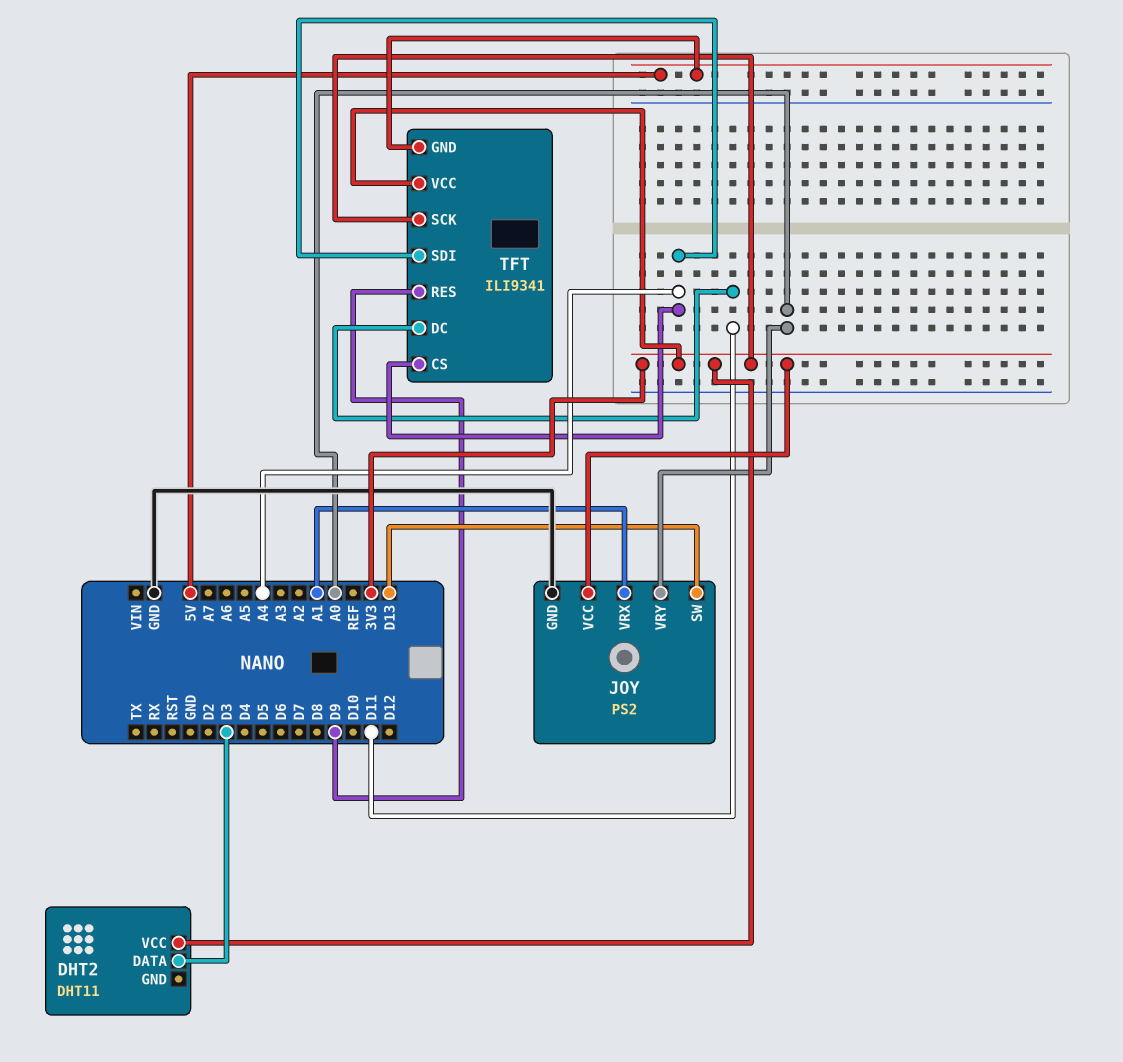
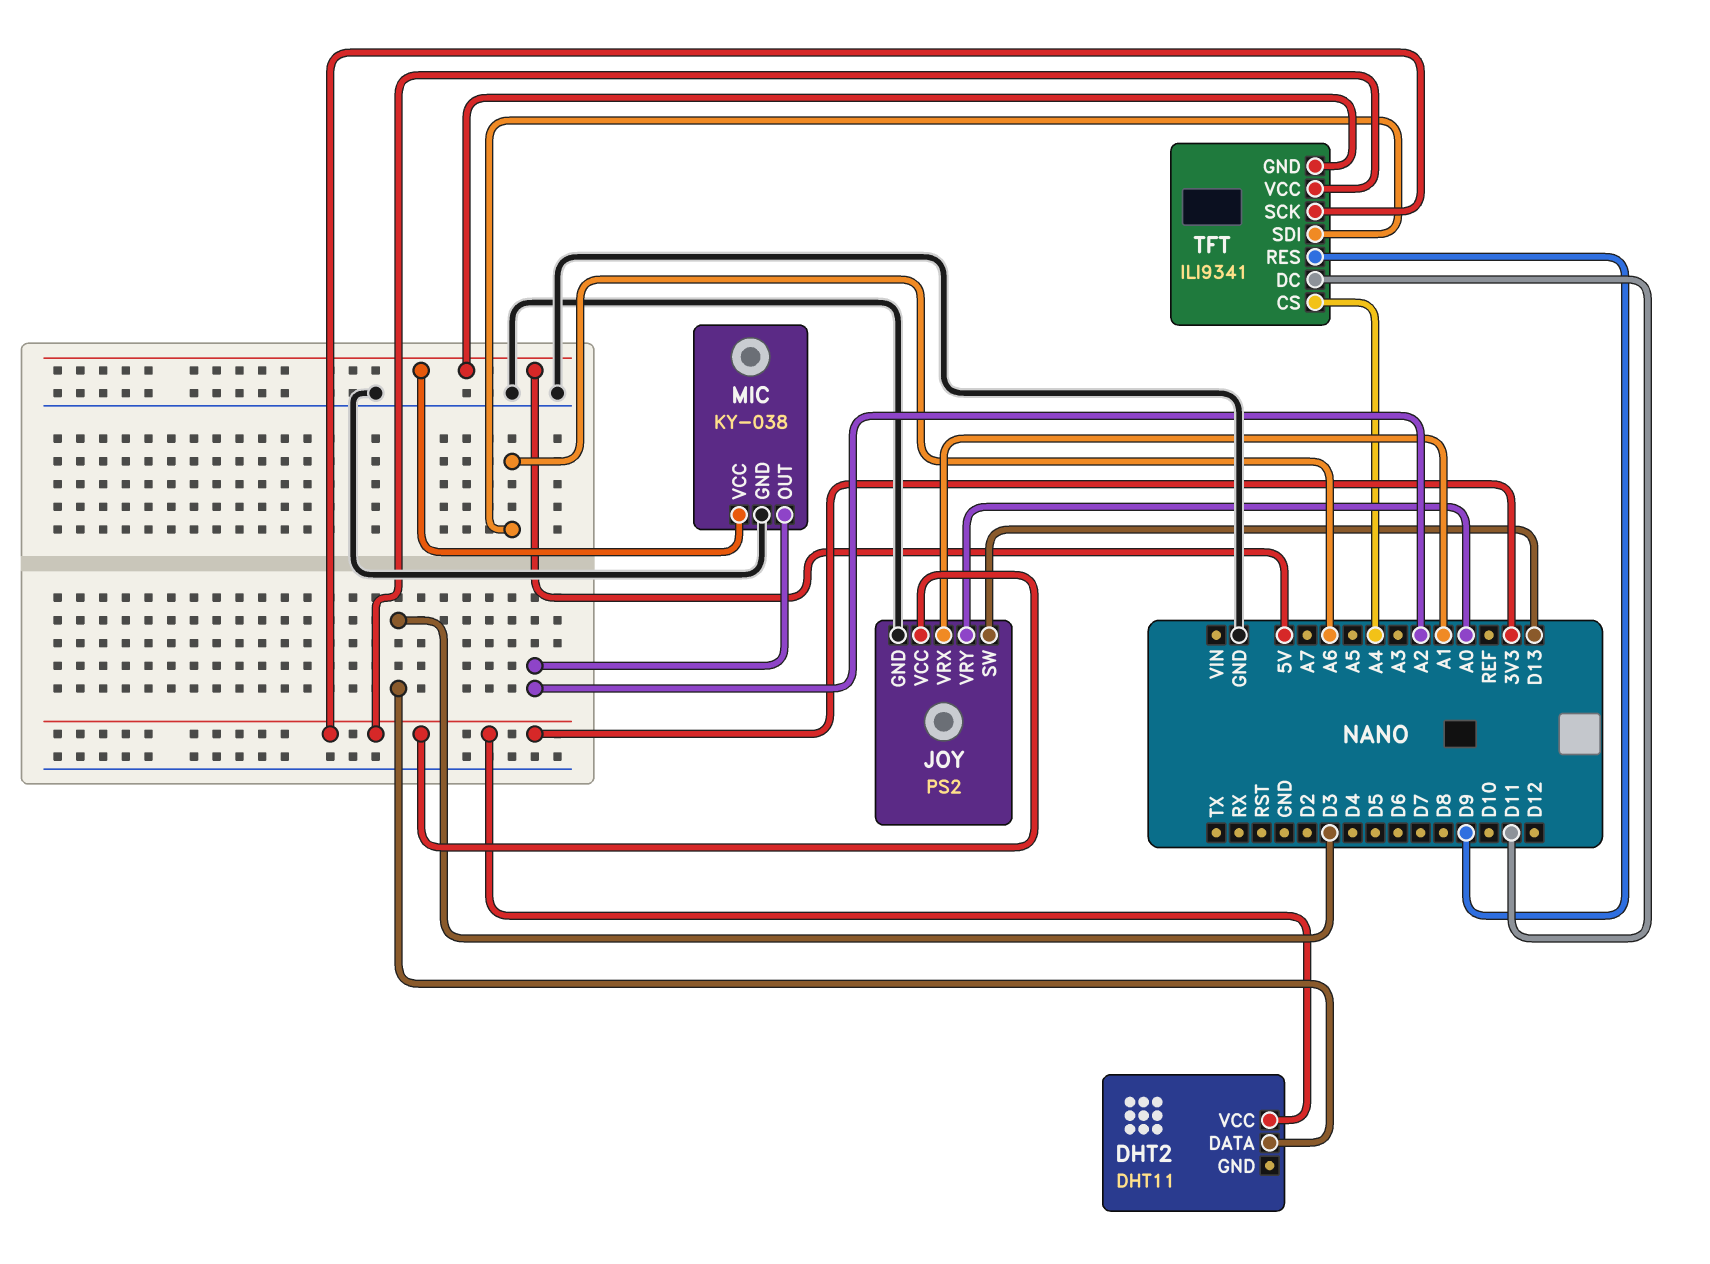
MIC: none -> KY-038
MIC pin GND: none -> GND
MIC pin OUT: none -> A2
MIC pin VCC: none -> 5V
TFT pin SDI: A4 -> A6

